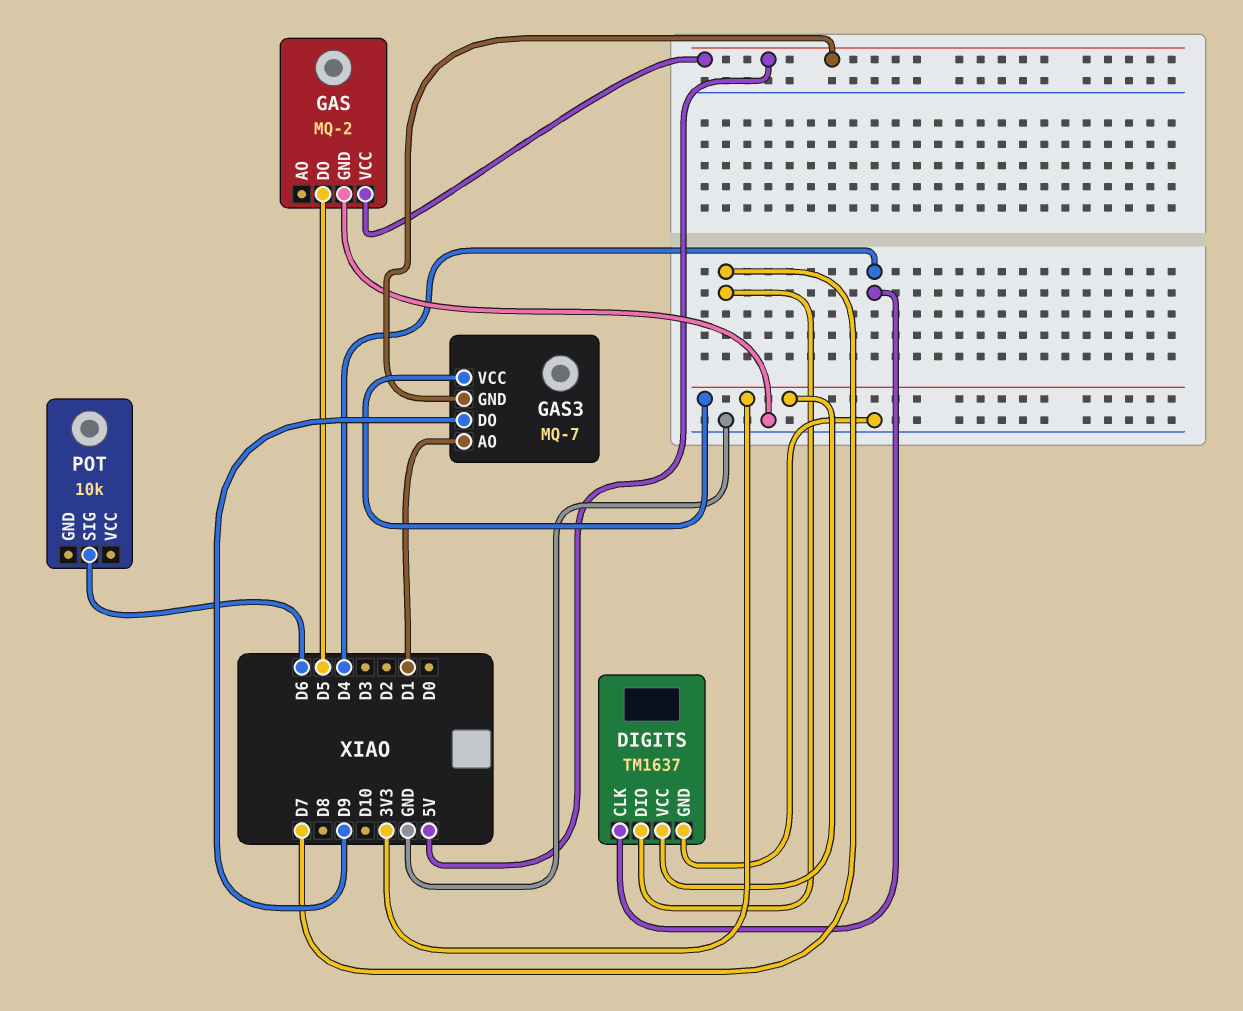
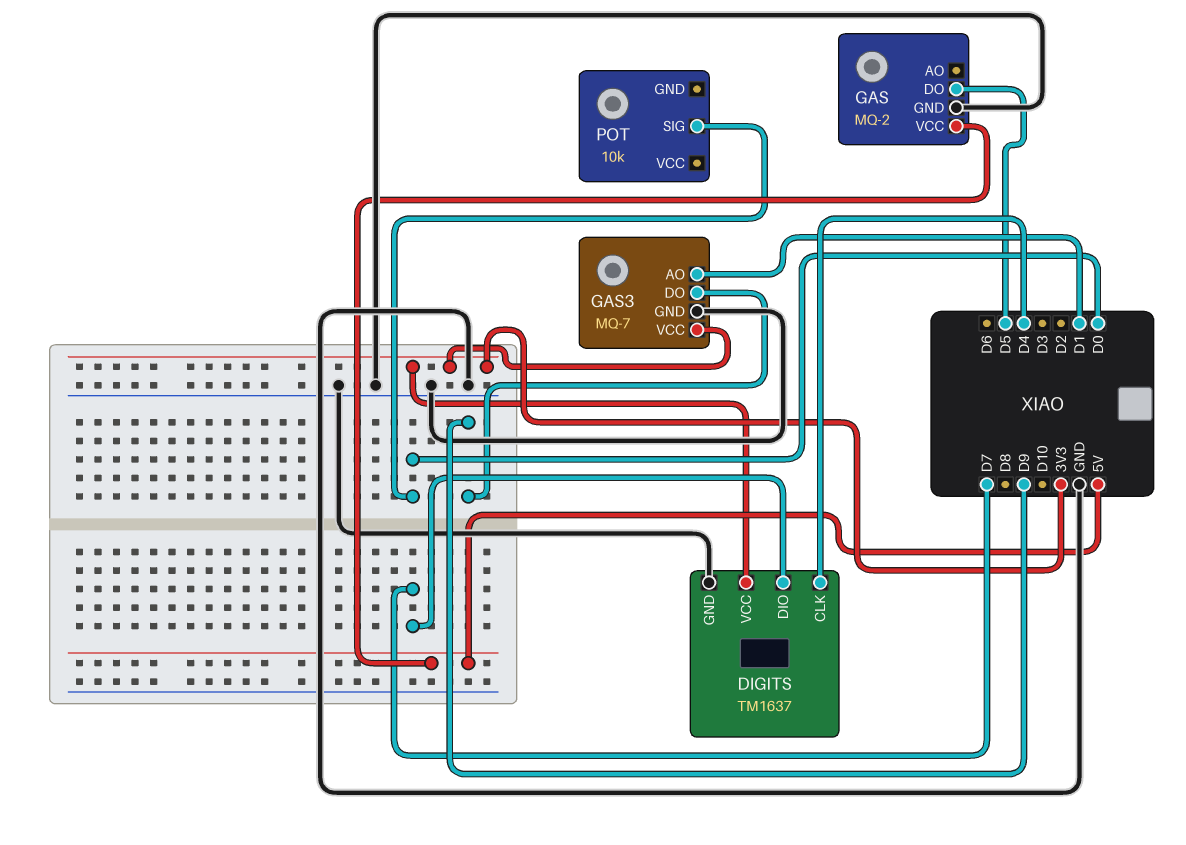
GAS3 pin GND: 5V -> GND
POT pin SIG: D6 -> D0

